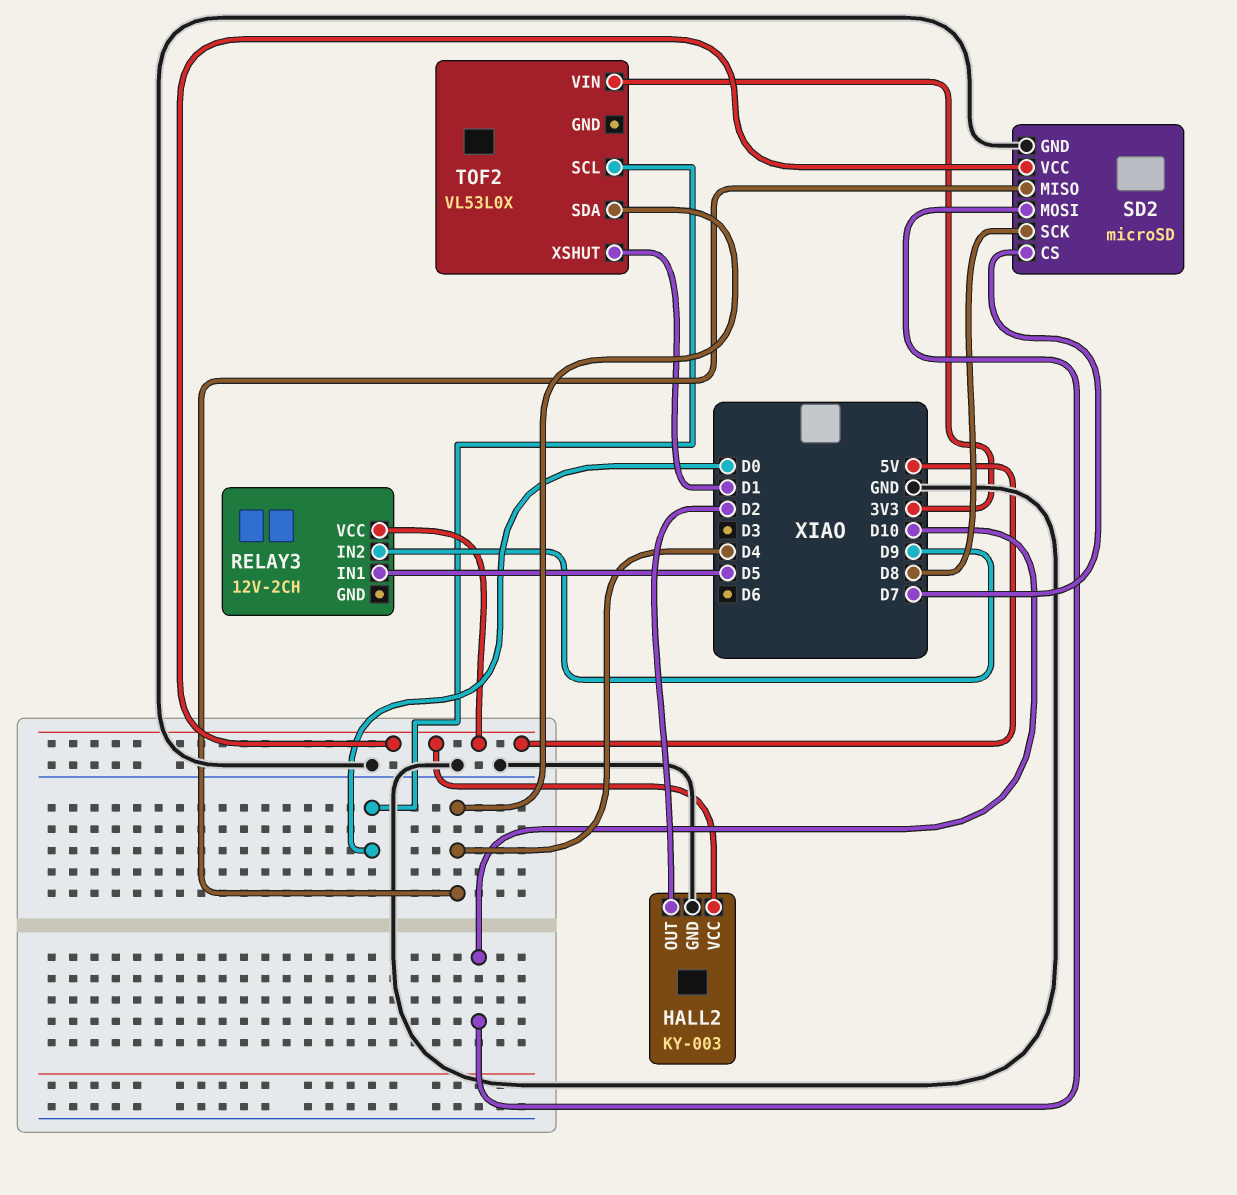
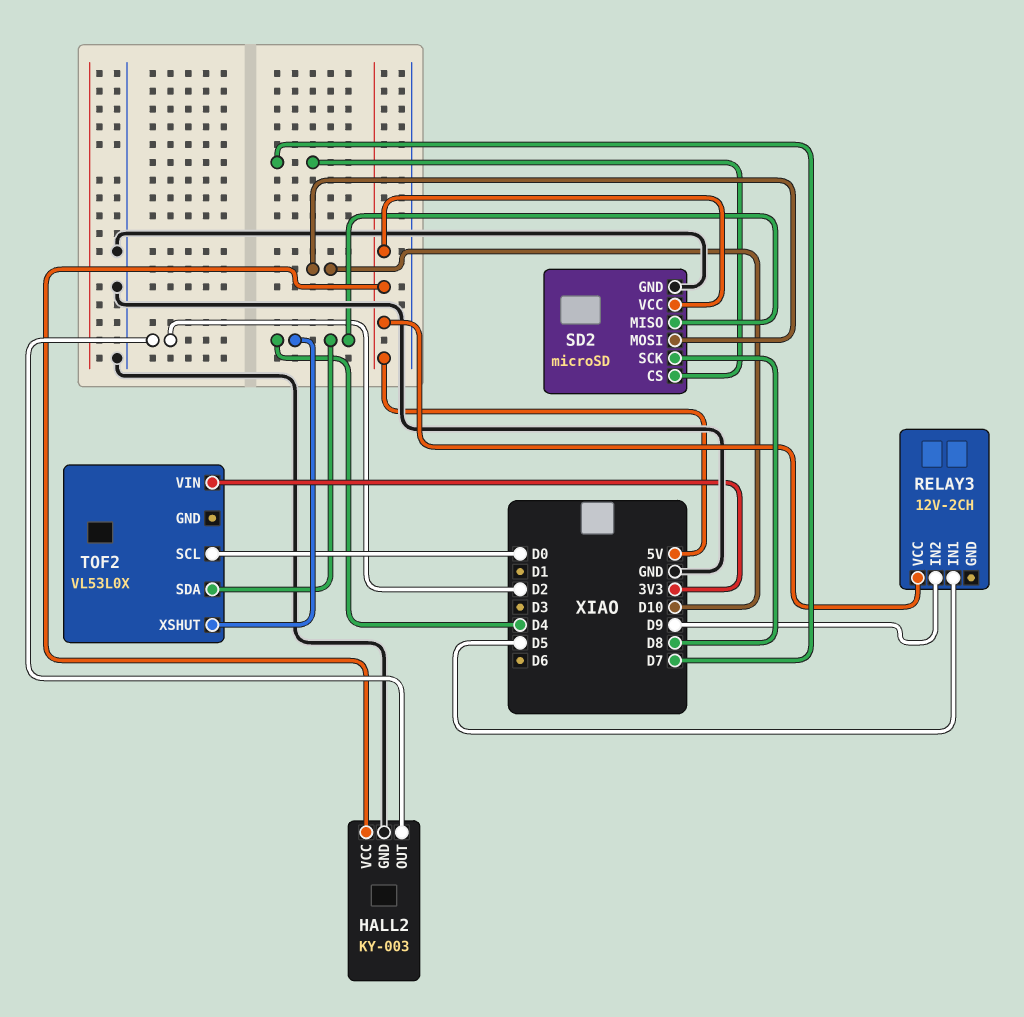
TOF2 pin XSHUT: D1 -> D4

